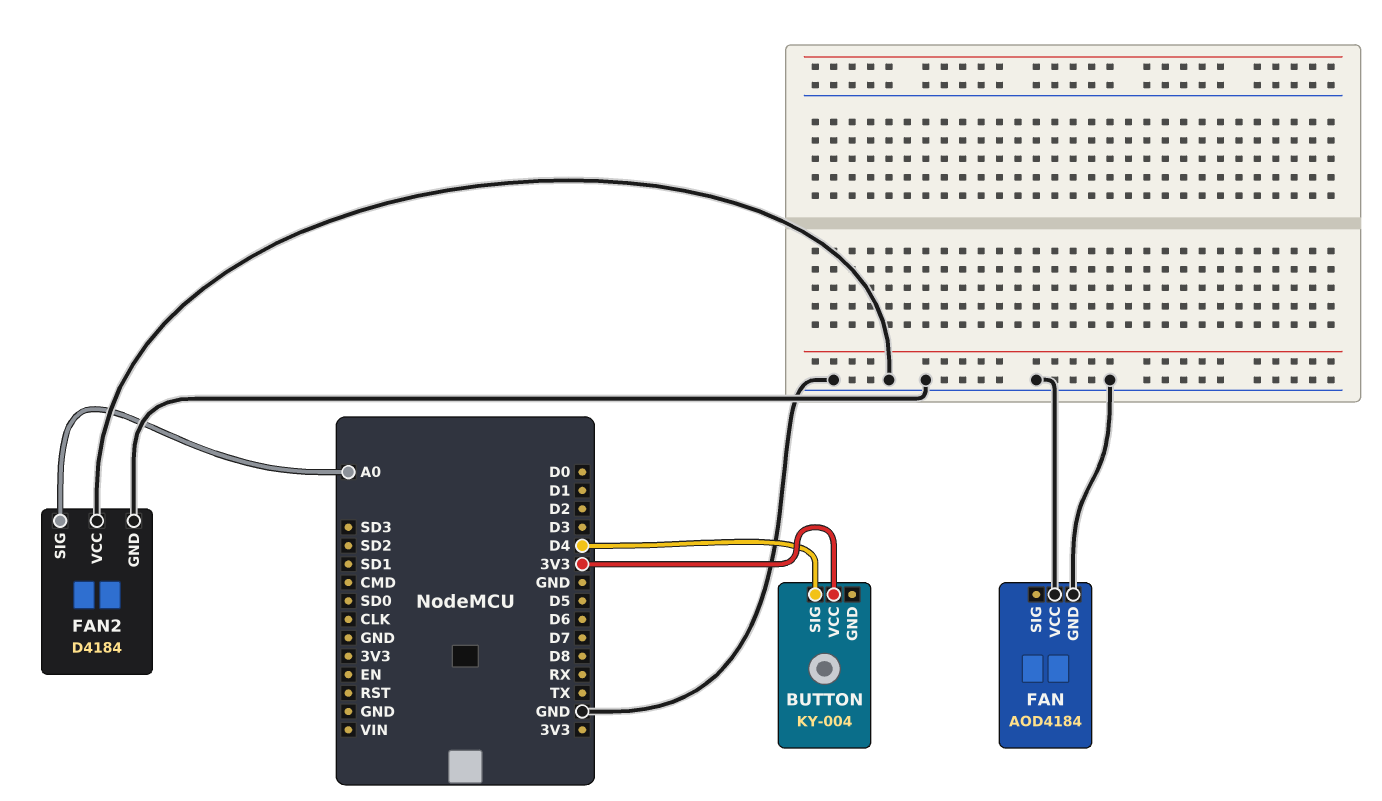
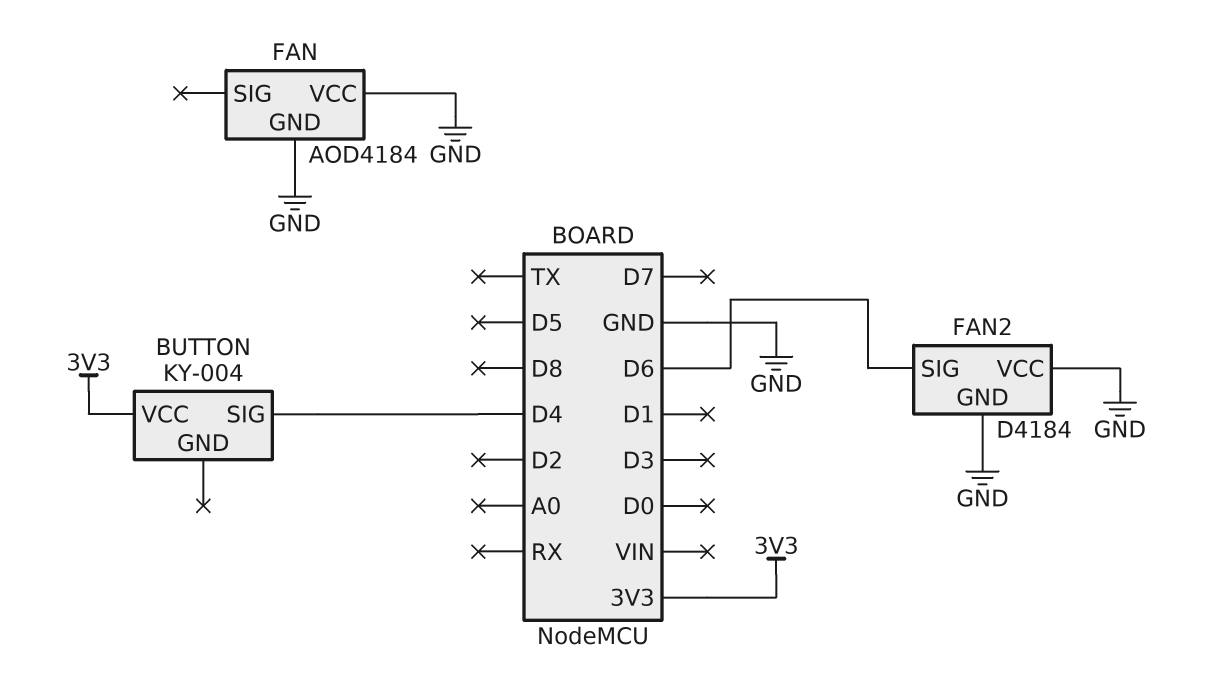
FAN2 pin SIG: A0 -> D6

